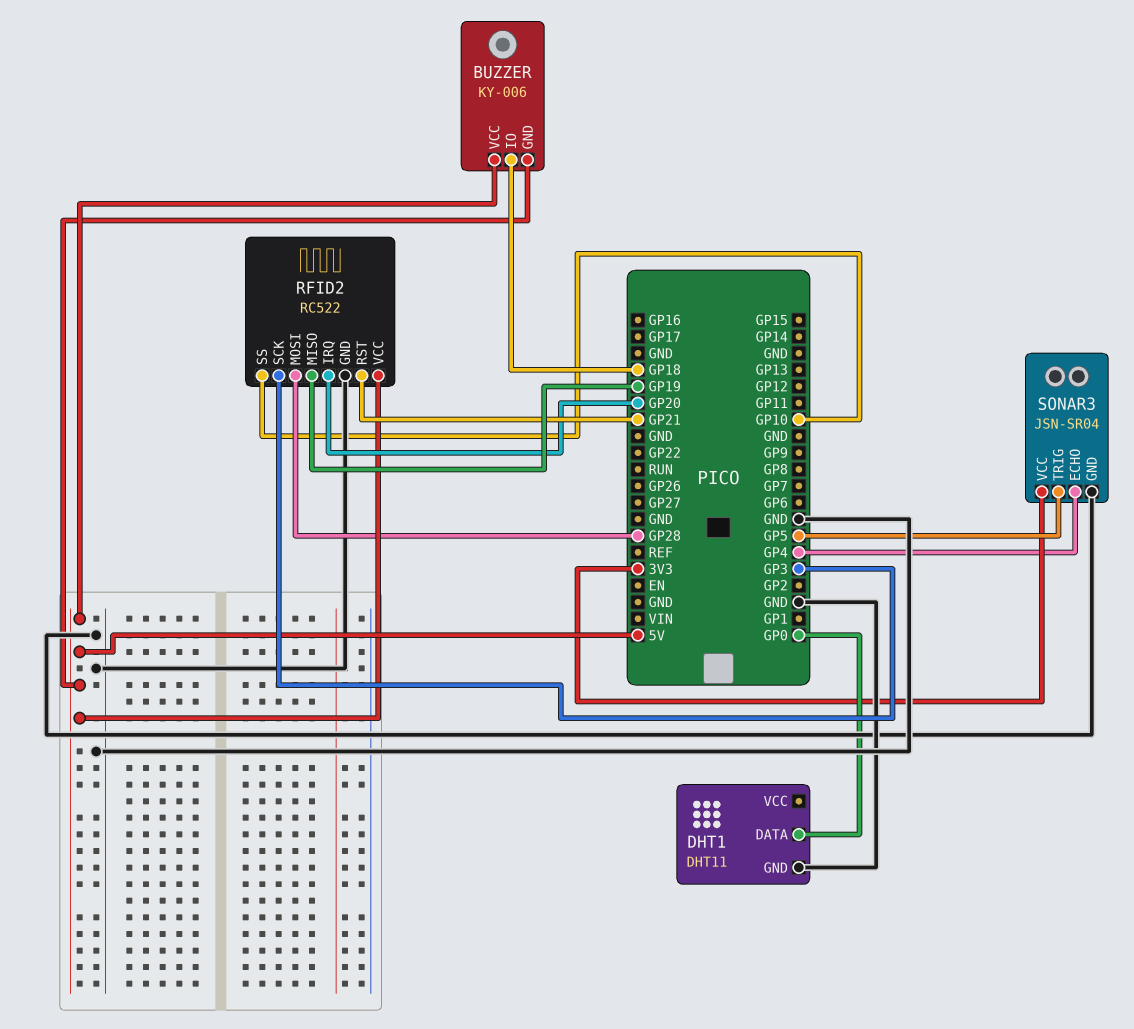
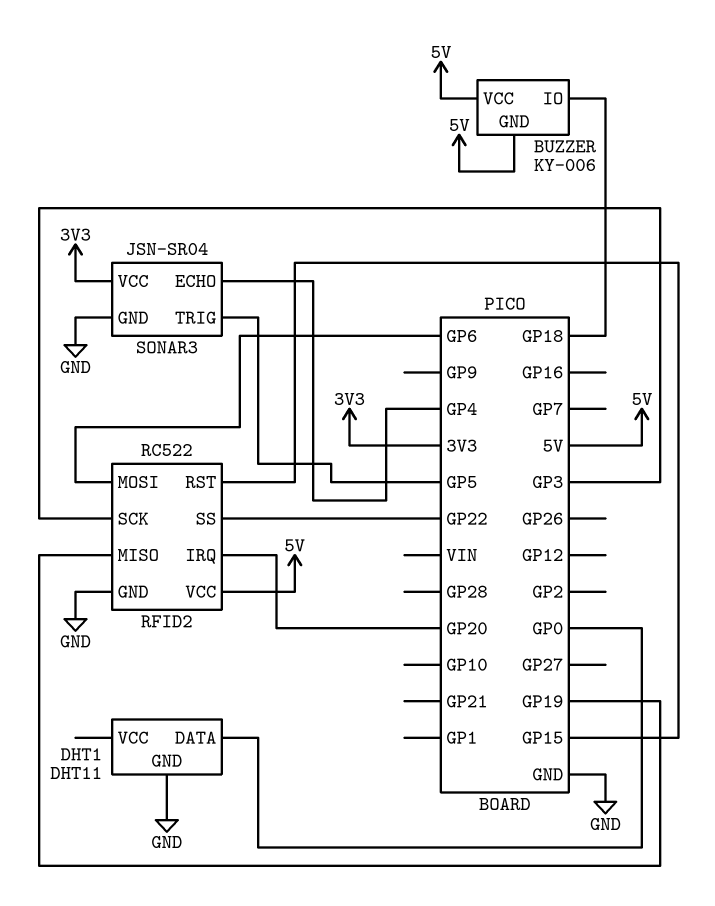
RFID2 pin MOSI: GP28 -> GP6
RFID2 pin RST: GP21 -> GP15
RFID2 pin SS: GP10 -> GP22

